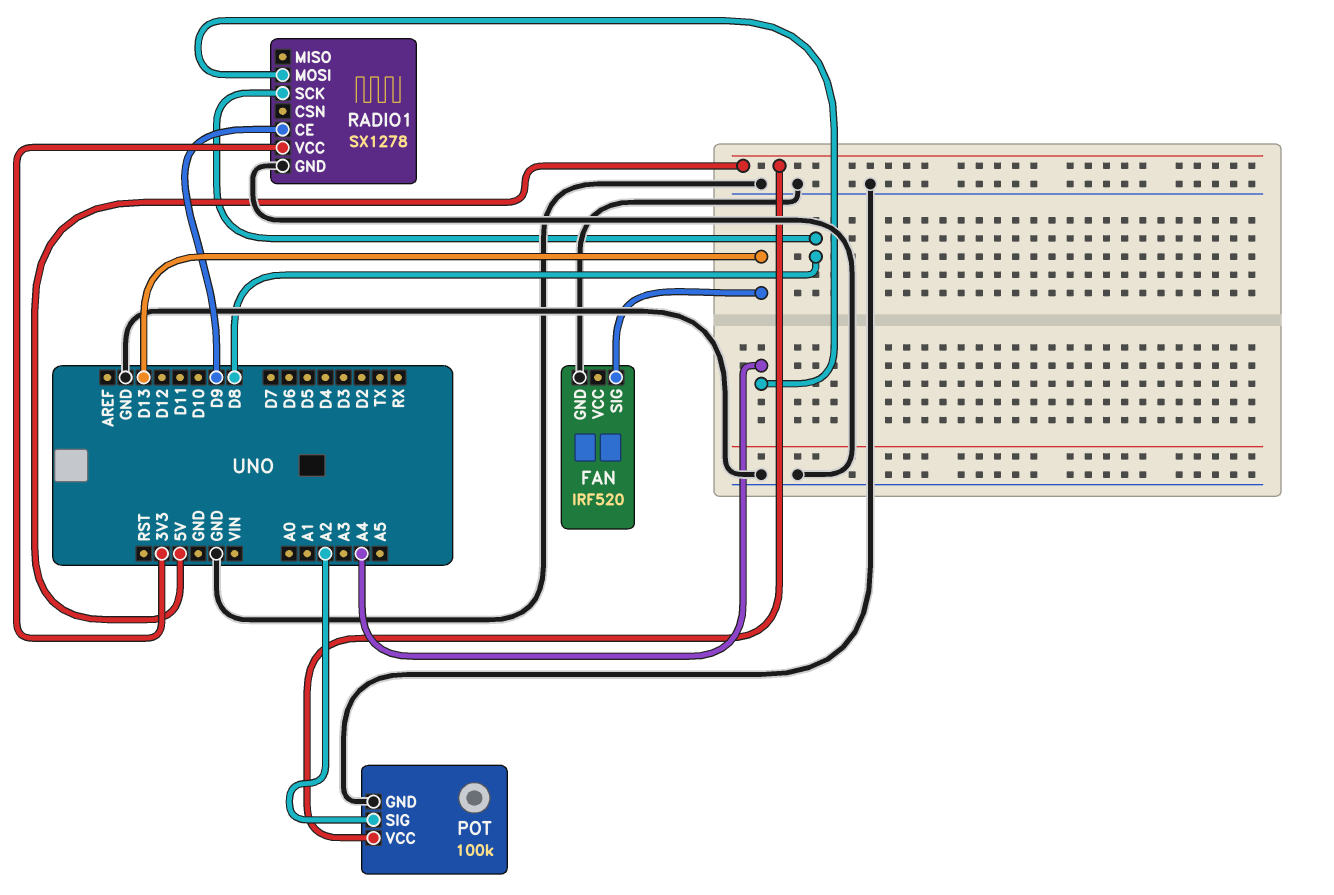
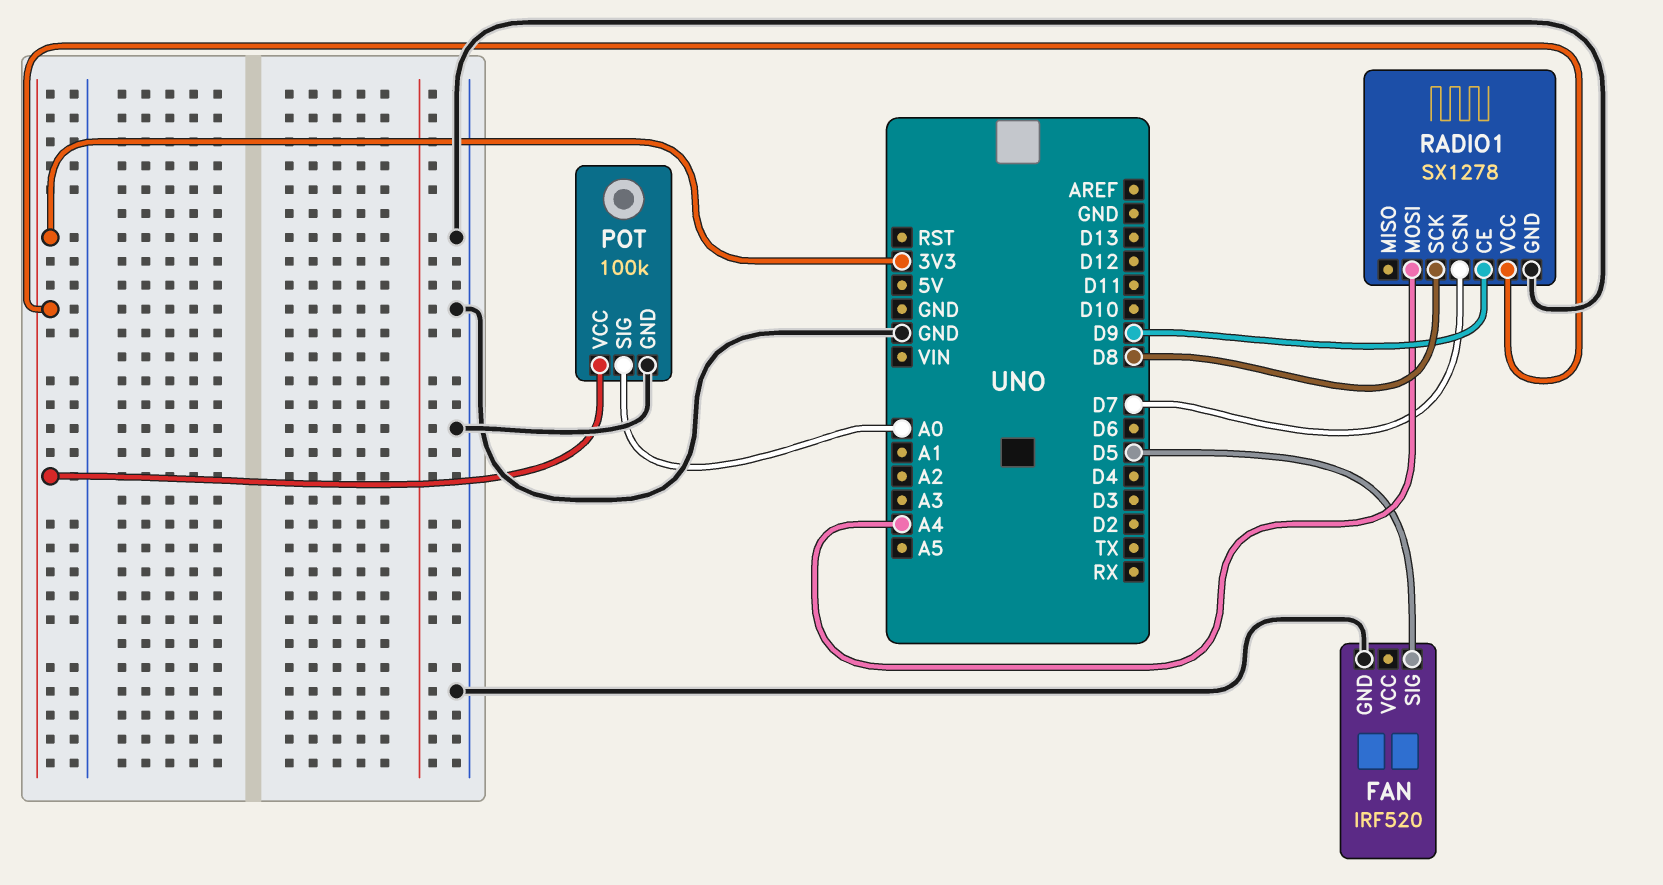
FAN pin SIG: D13 -> D5
POT pin SIG: A2 -> A0
POT pin VCC: 5V -> 3V3
RADIO1 pin CSN: none -> D7

